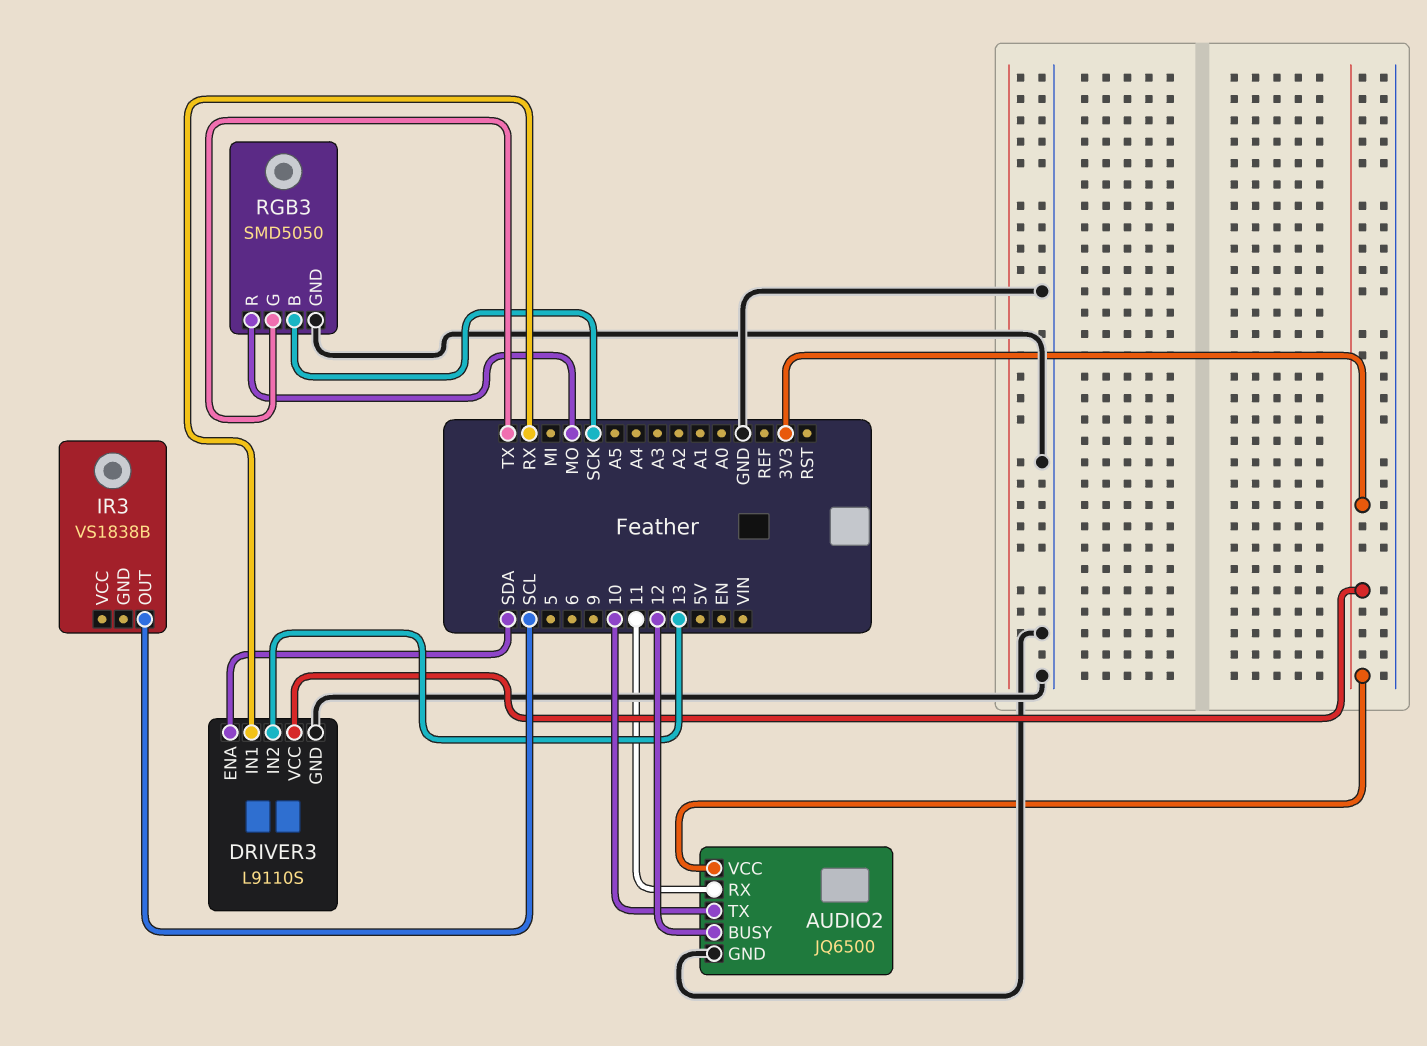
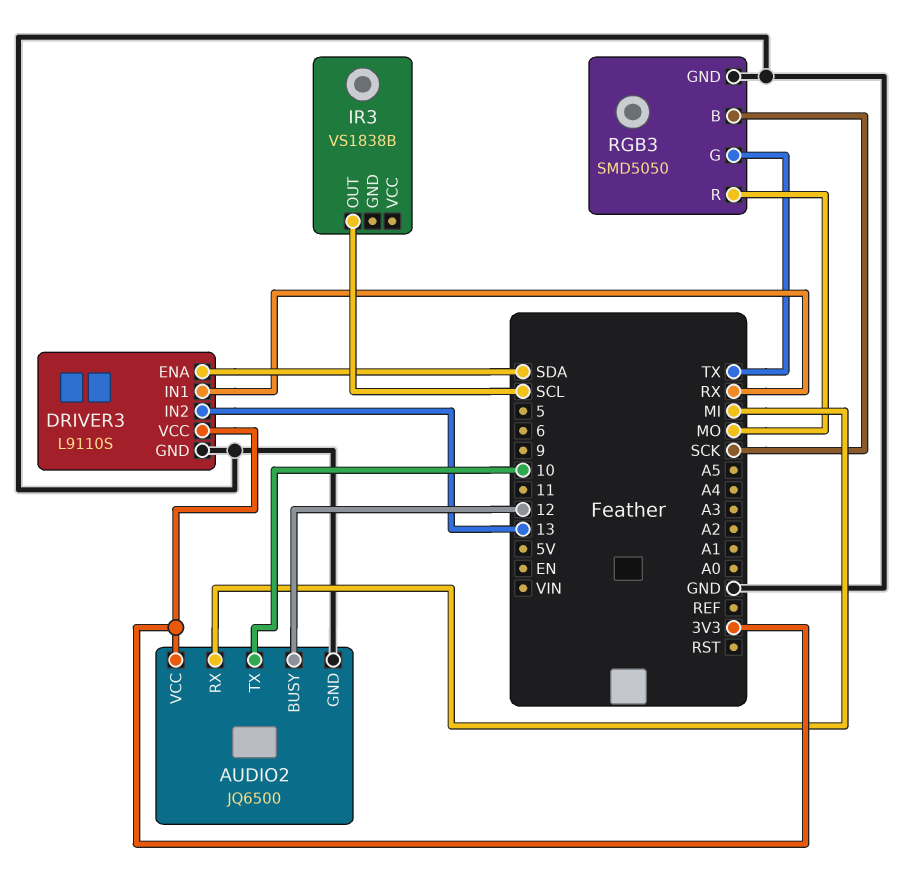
AUDIO2 pin RX: 11 -> MI

